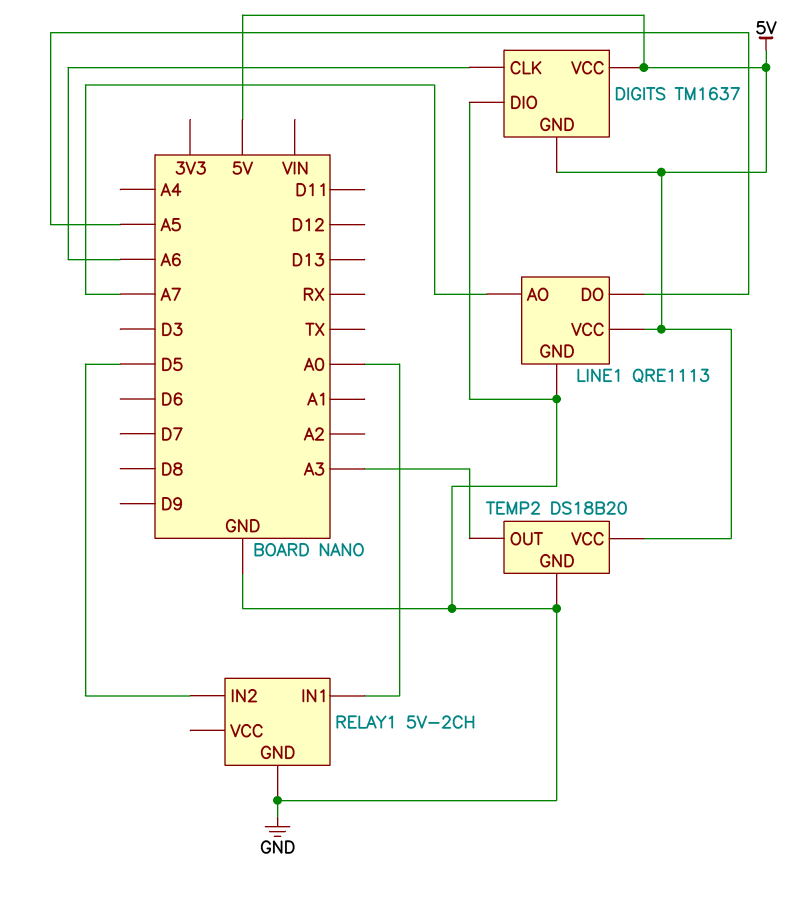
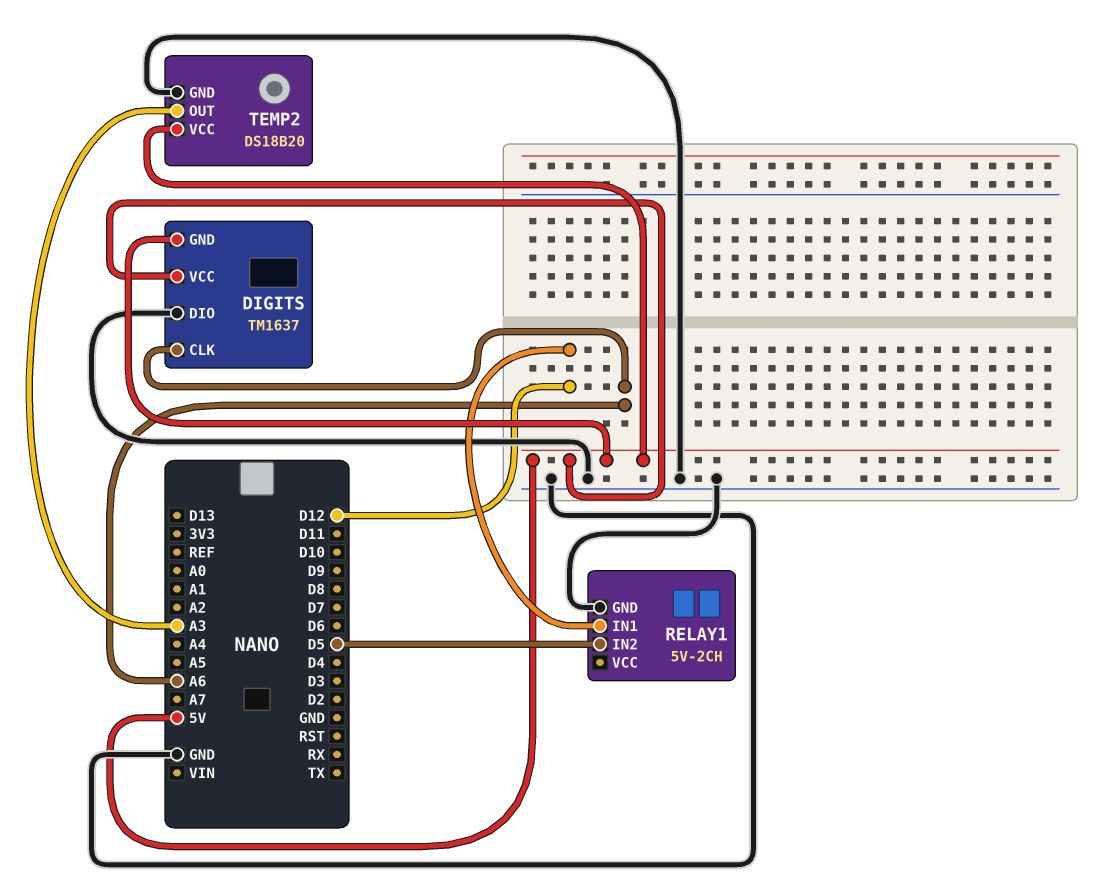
LINE1: QRE1113 -> none
LINE1 pin AO: A7 -> none
LINE1 pin DO: A5 -> none
LINE1 pin GND: GND -> none
LINE1 pin VCC: 5V -> none
RELAY1 pin IN1: A0 -> D12

